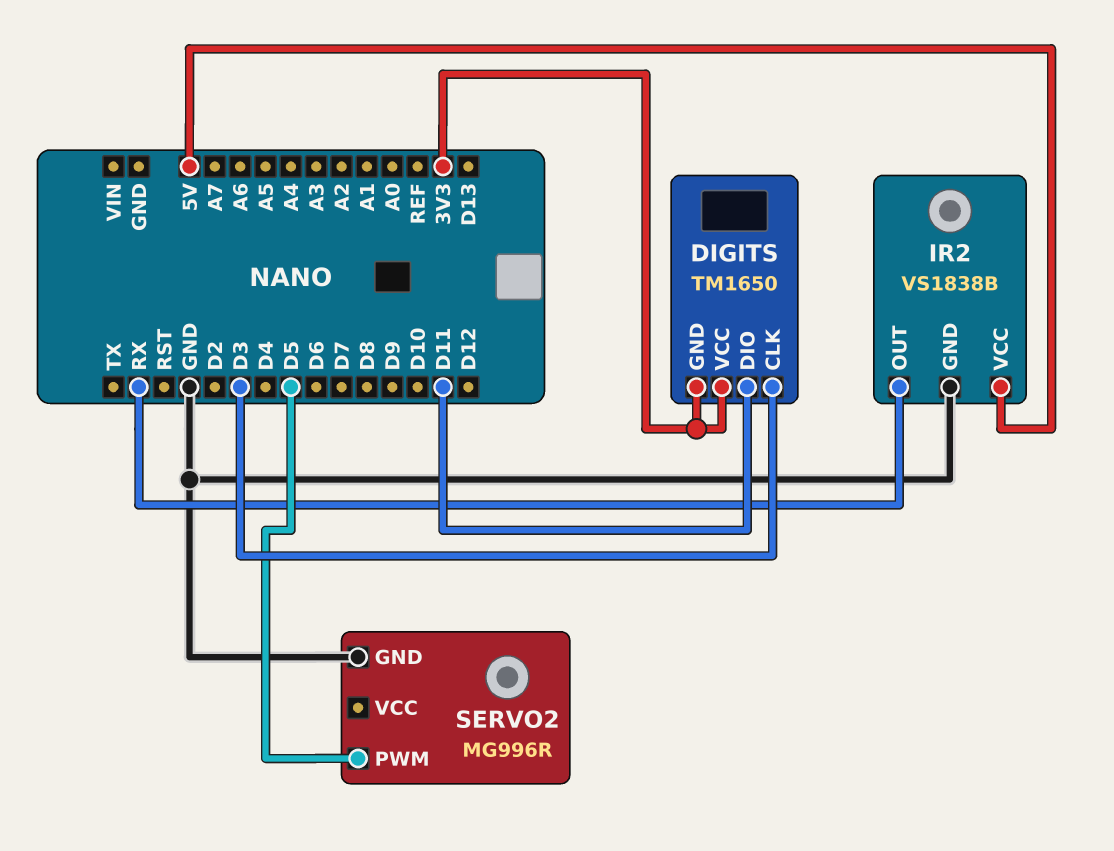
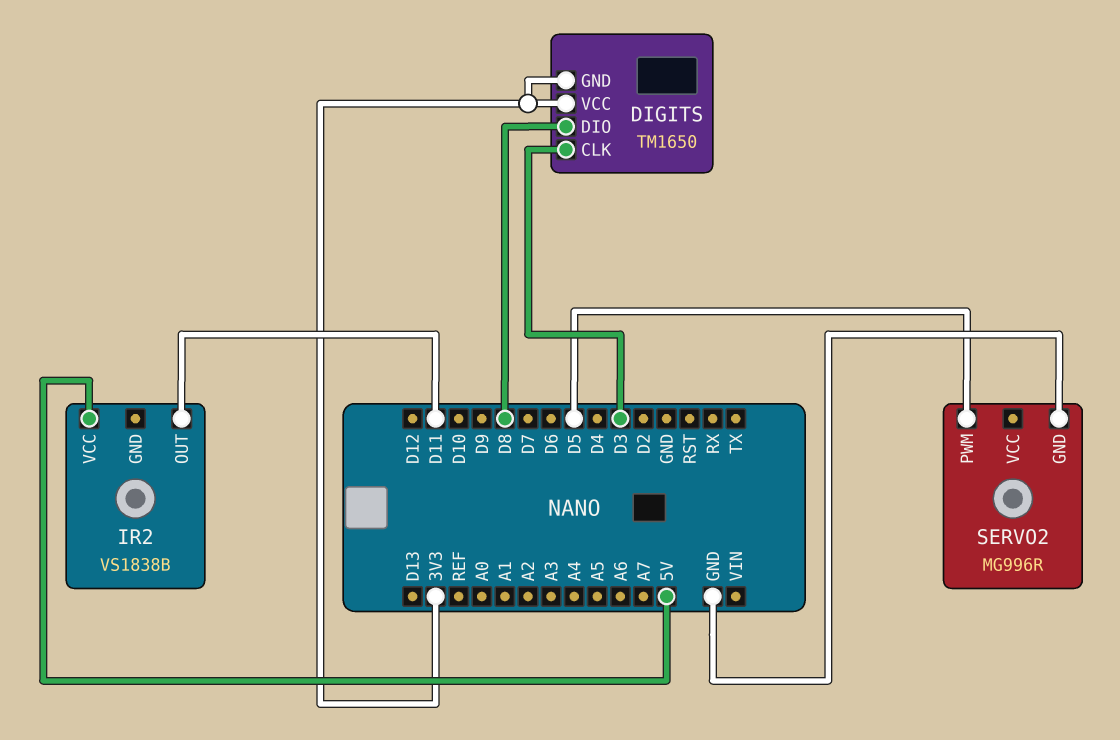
DIGITS pin DIO: D11 -> D8
IR2 pin GND: GND -> none
IR2 pin OUT: RX -> D11

